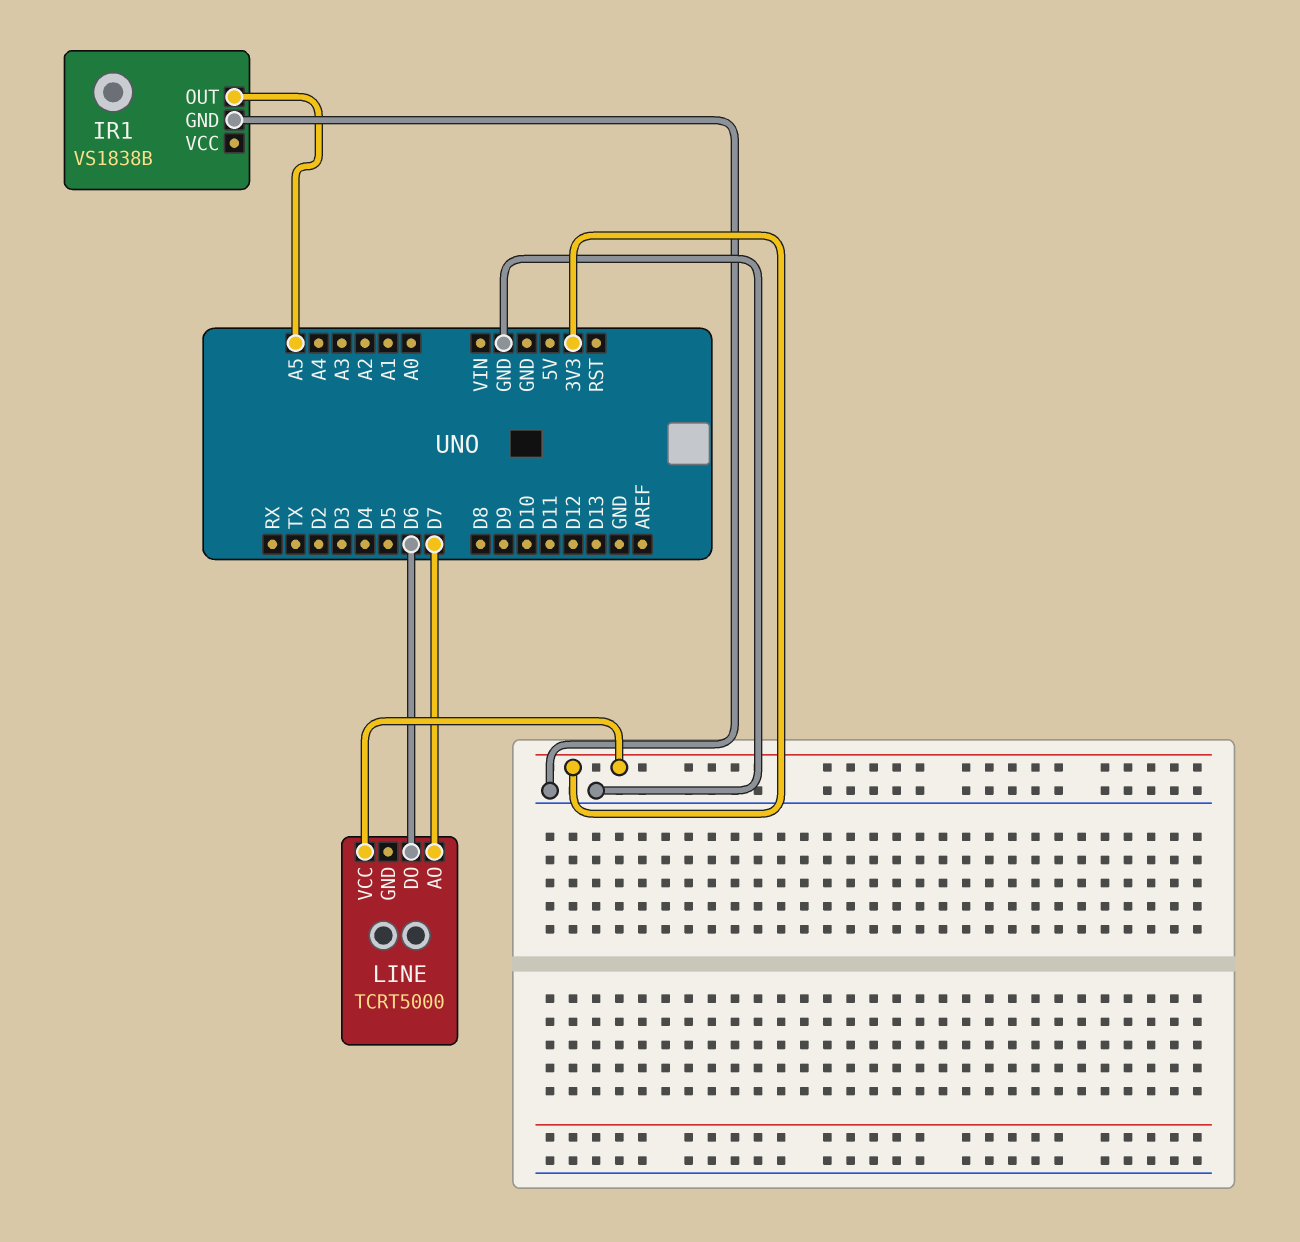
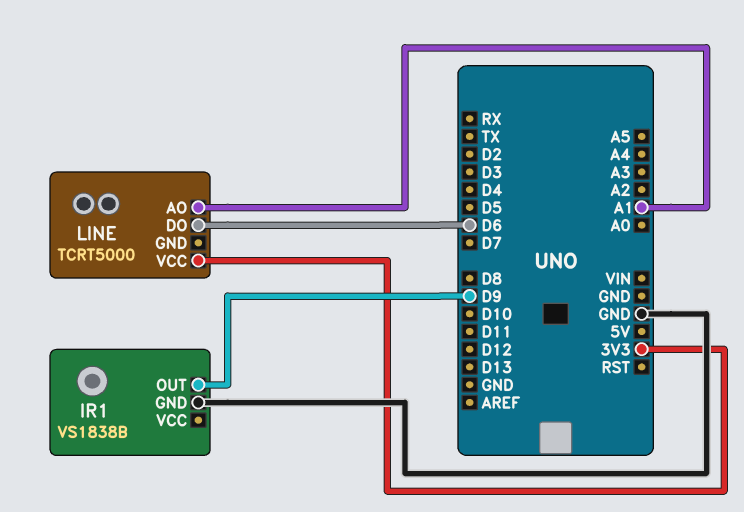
IR1 pin OUT: A5 -> D9
LINE pin AO: D7 -> A1

